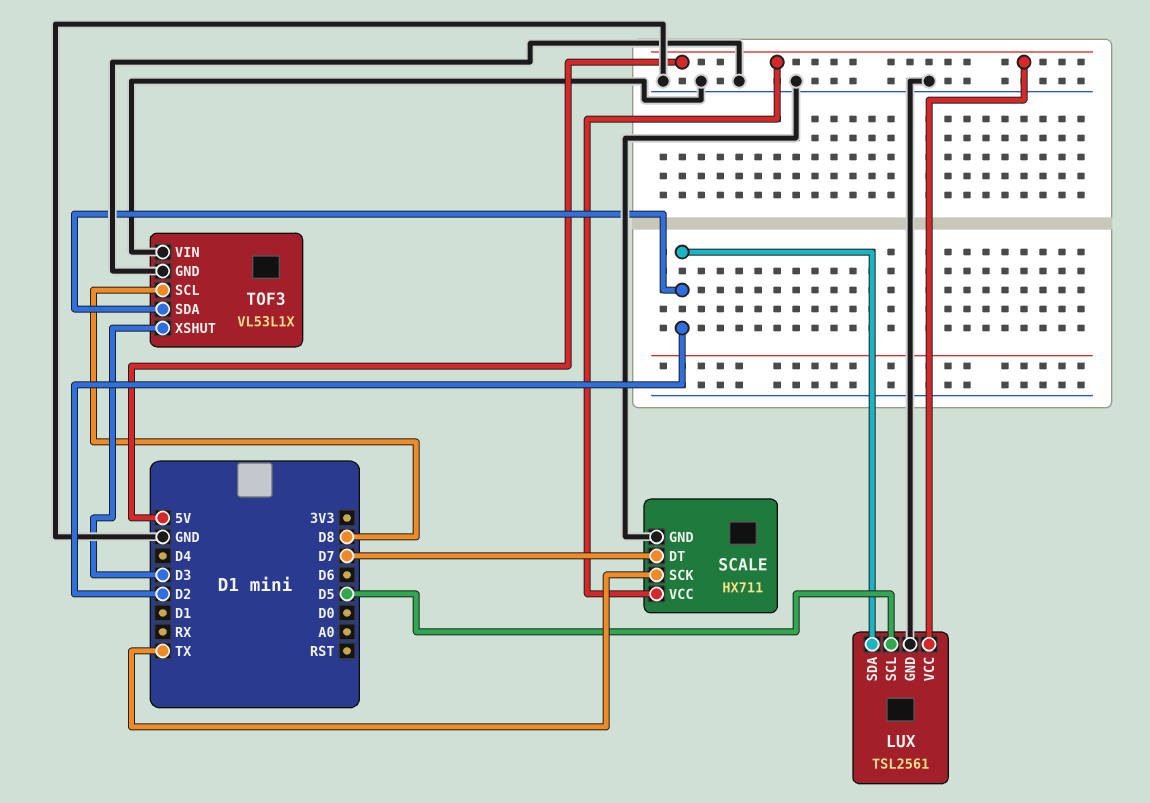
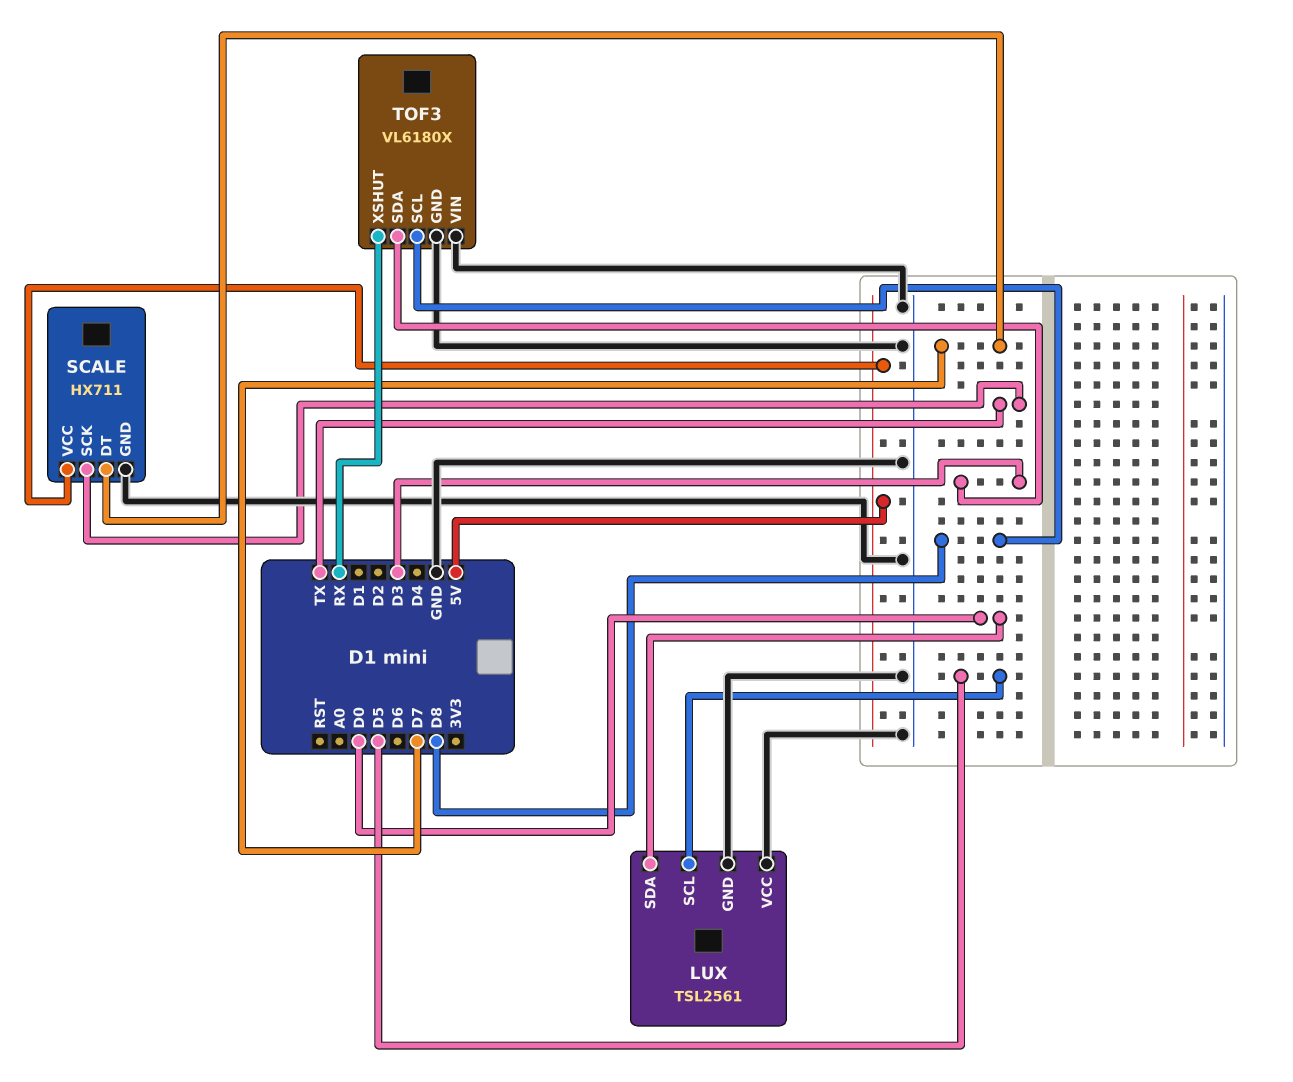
LUX pin SDA: D2 -> D0
LUX pin VCC: 5V -> GND
TOF3: VL53L1X -> VL6180X
TOF3 pin SDA: D2 -> D3
TOF3 pin XSHUT: D3 -> RX

